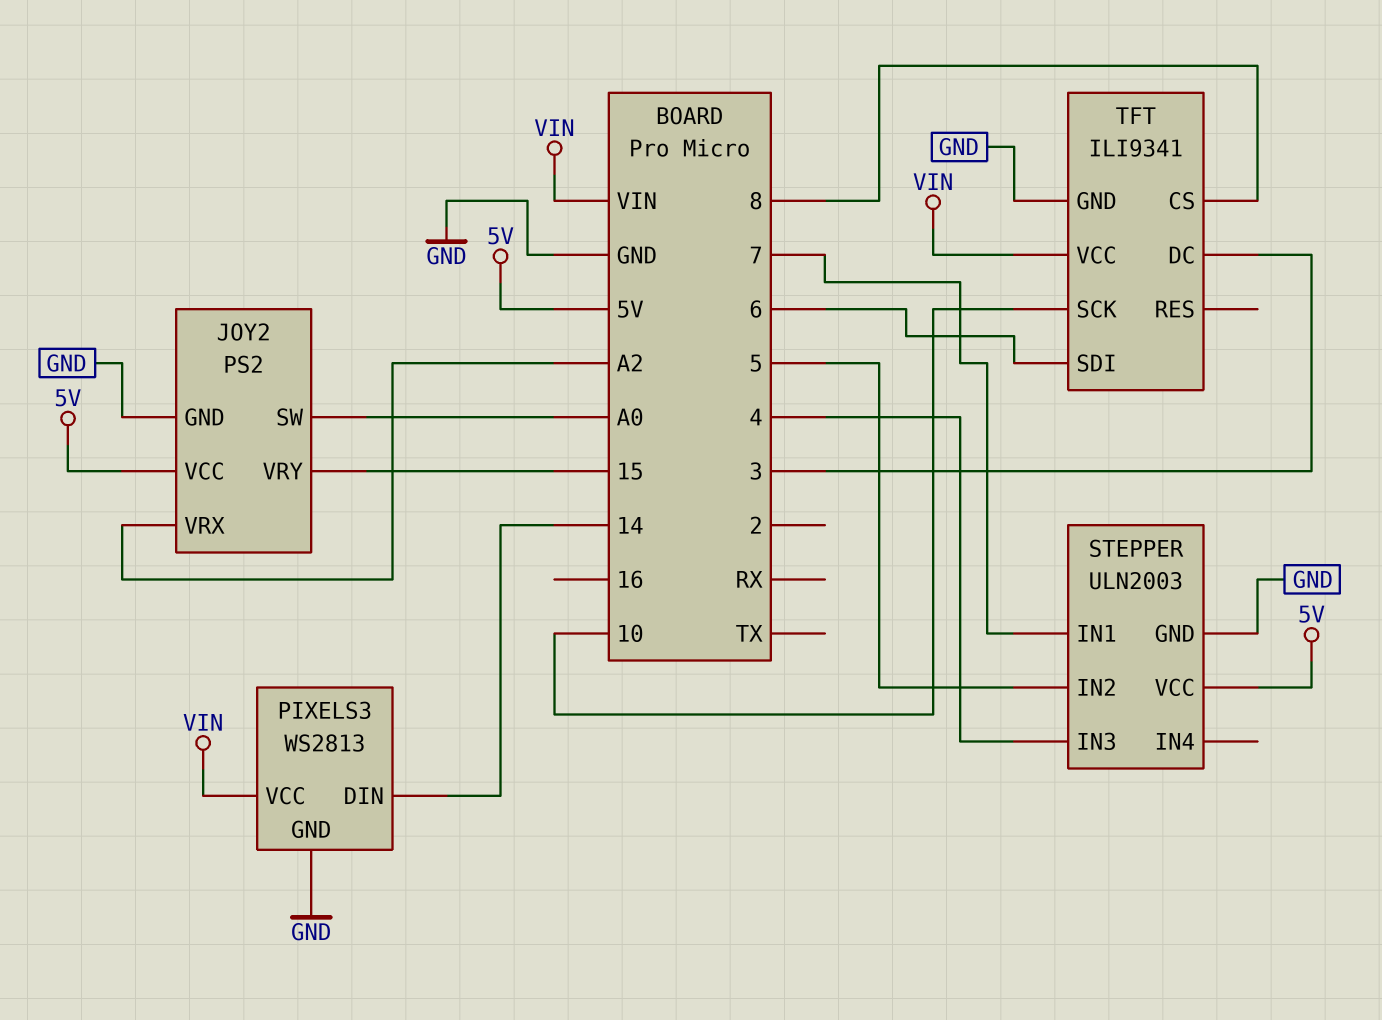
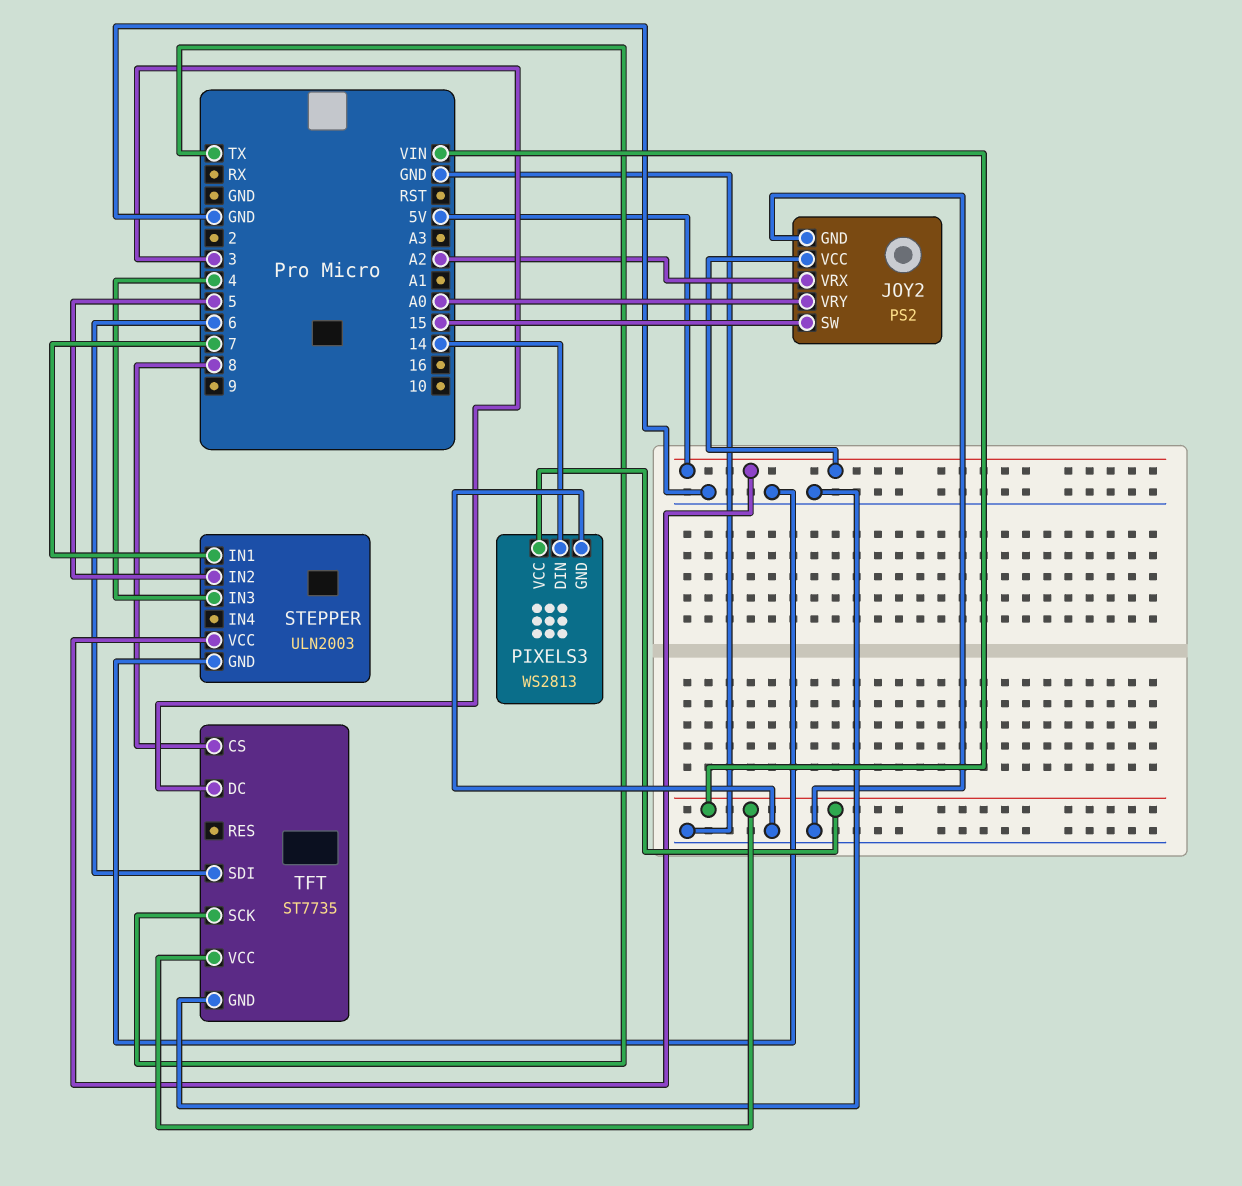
JOY2 pin SW: A0 -> 15
JOY2 pin VRY: 15 -> A0
TFT: ILI9341 -> ST7735
TFT pin SCK: 10 -> TX

